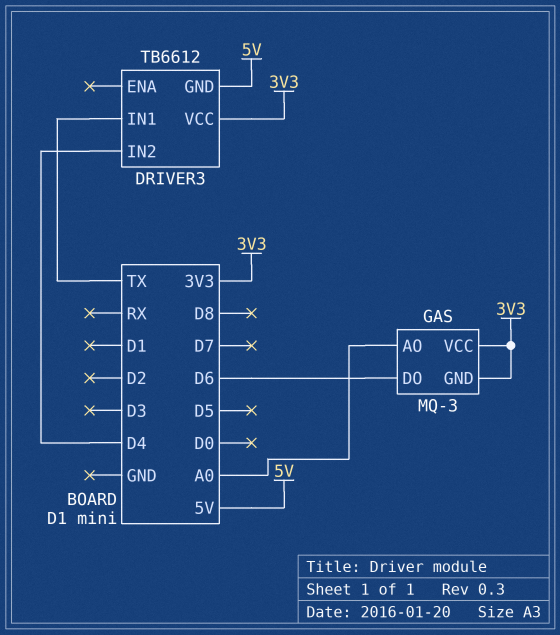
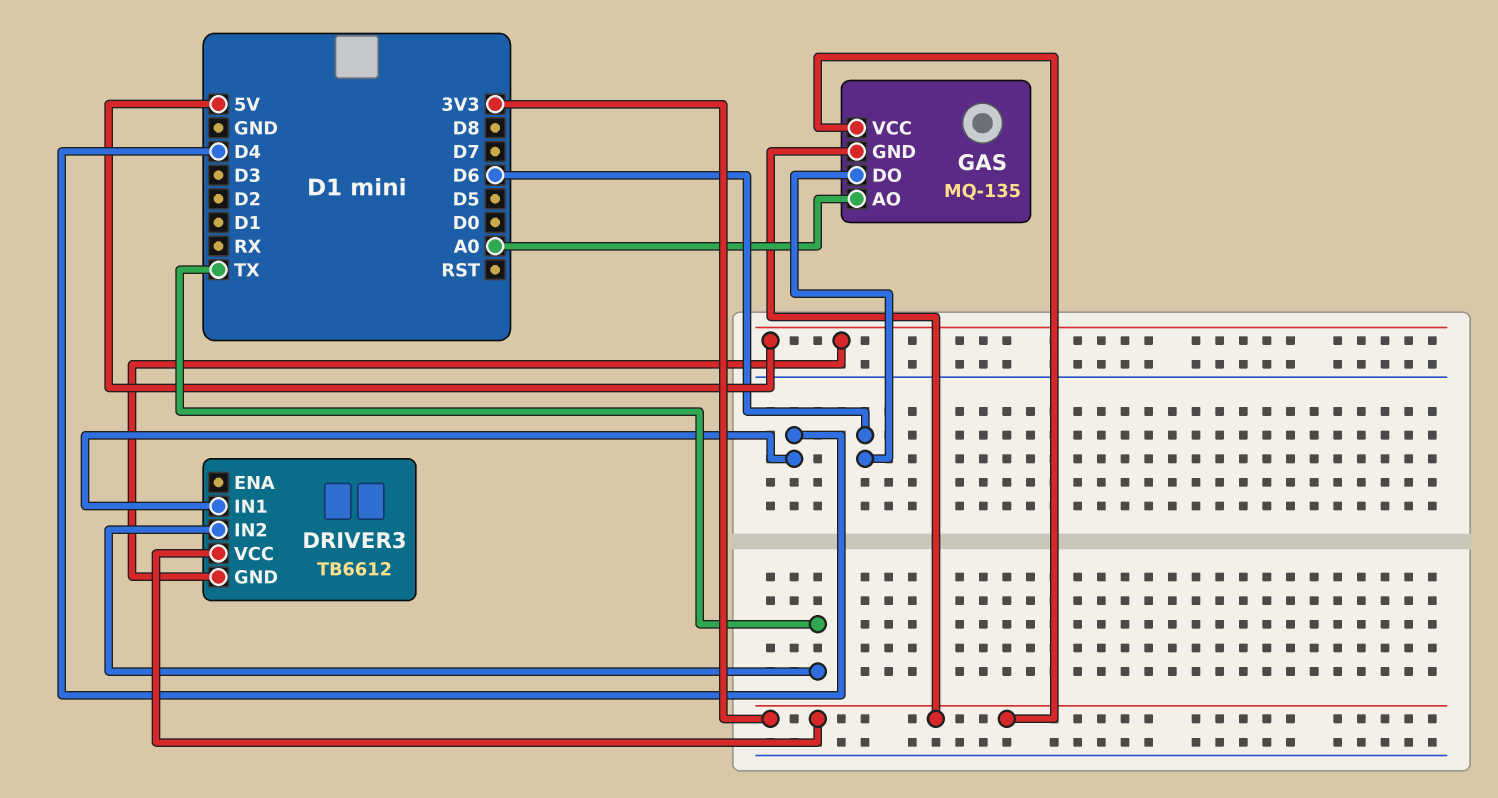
DRIVER3 pin IN1: TX -> D4
DRIVER3 pin IN2: D4 -> TX
GAS: MQ-3 -> MQ-135

